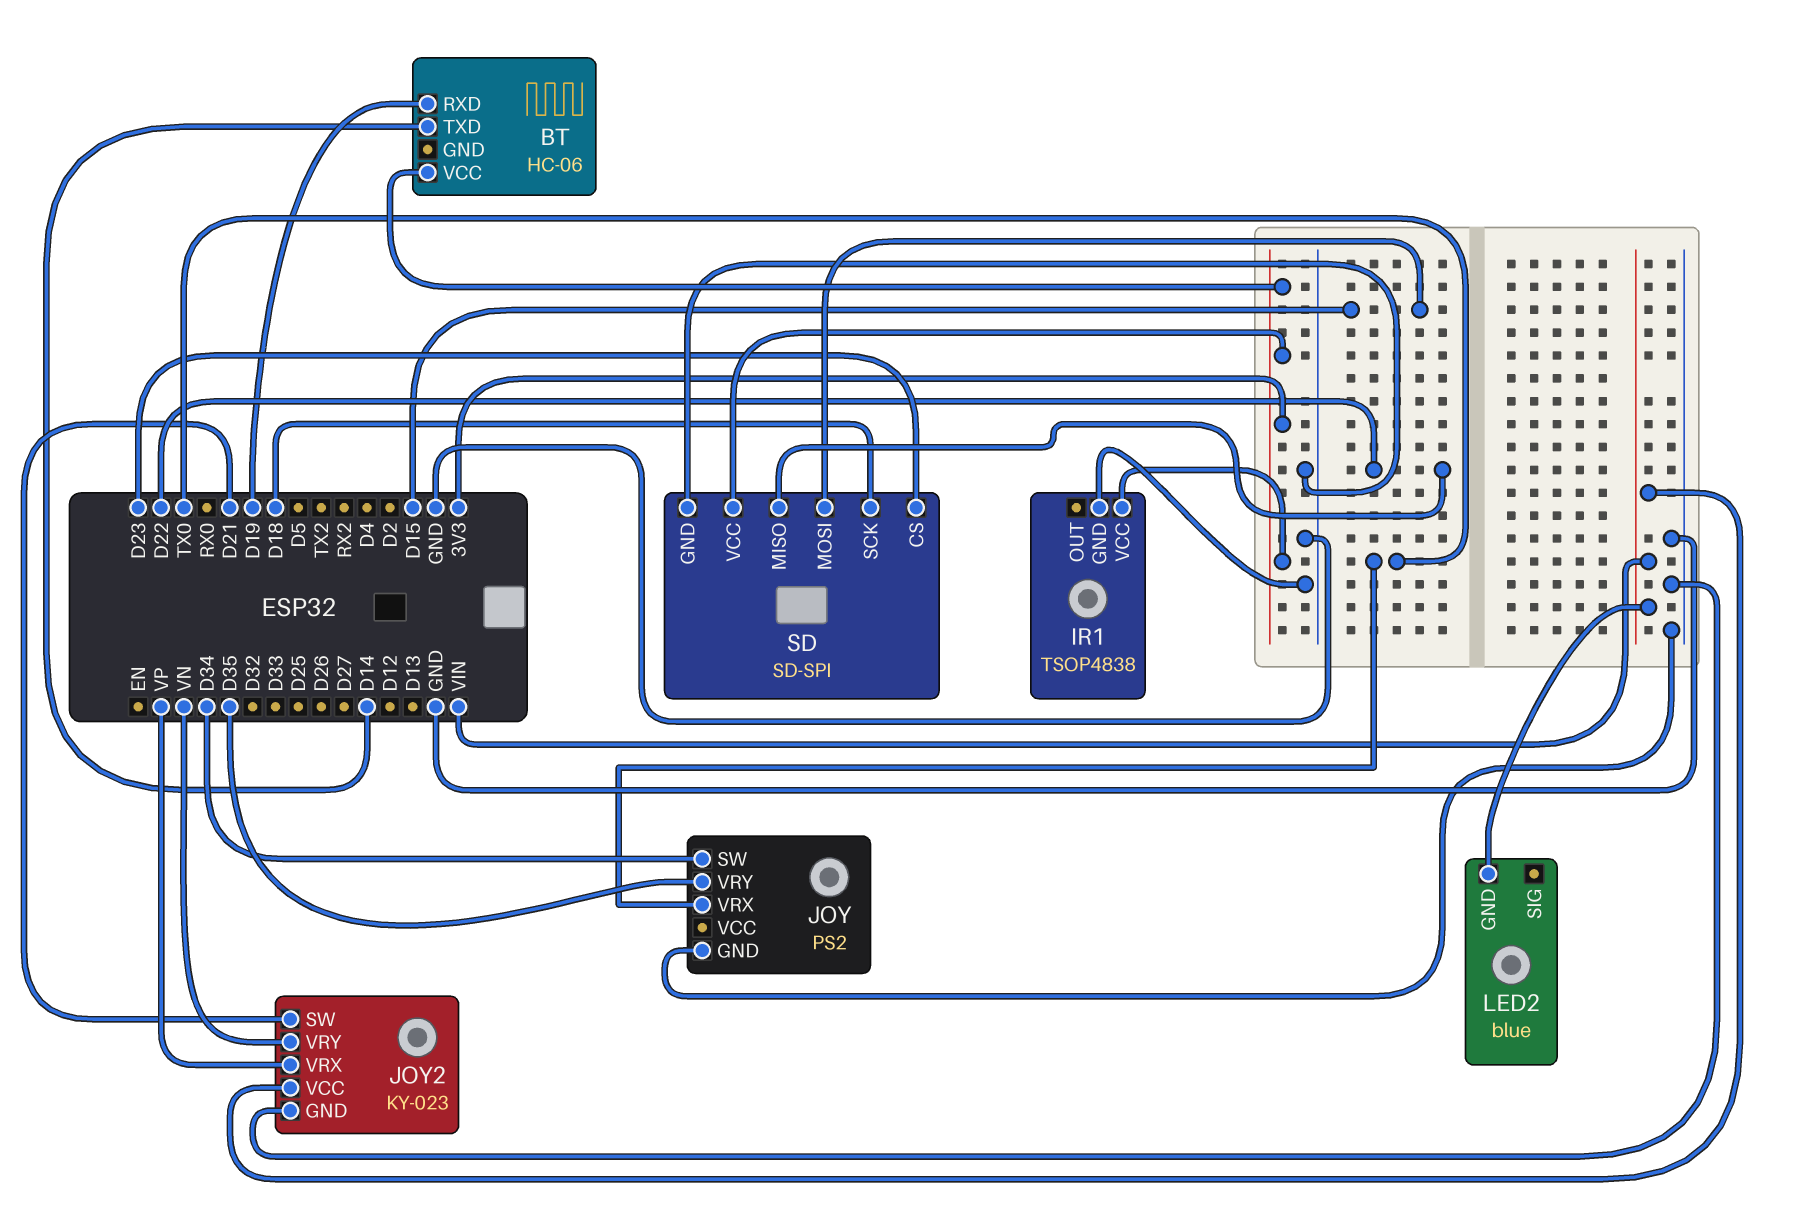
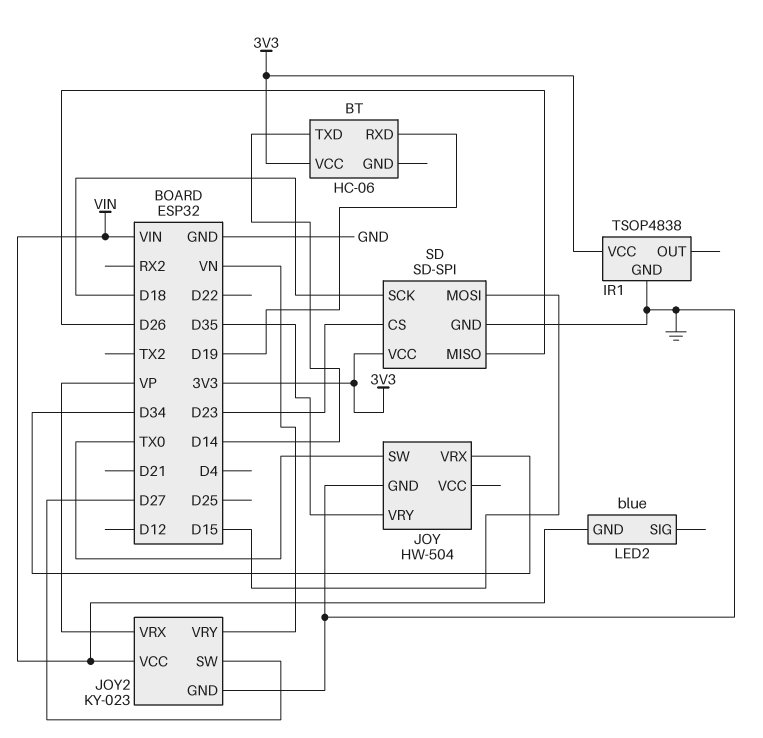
JOY: PS2 -> HW-504
JOY pin SW: D34 -> TX0
JOY pin VRX: TX0 -> D34
JOY2 pin SW: D21 -> D27
SD pin MISO: D22 -> D26

